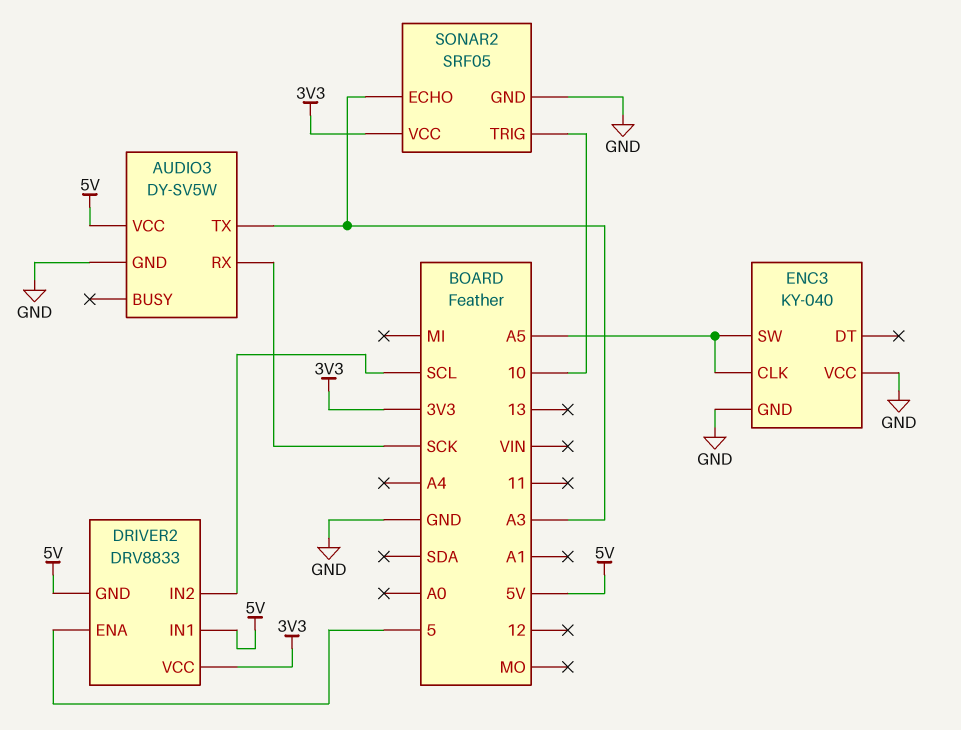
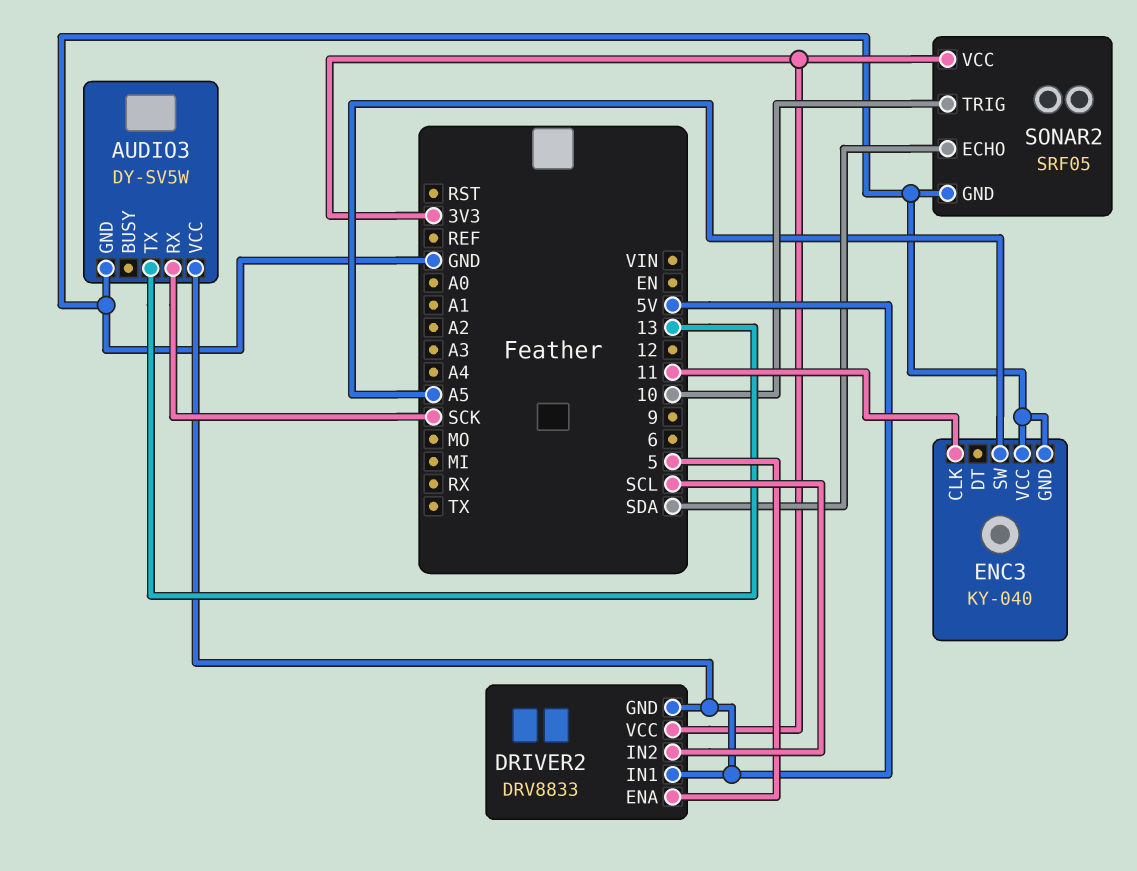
AUDIO3 pin TX: A3 -> 13
ENC3 pin CLK: A5 -> 11
SONAR2 pin ECHO: A3 -> SDA

